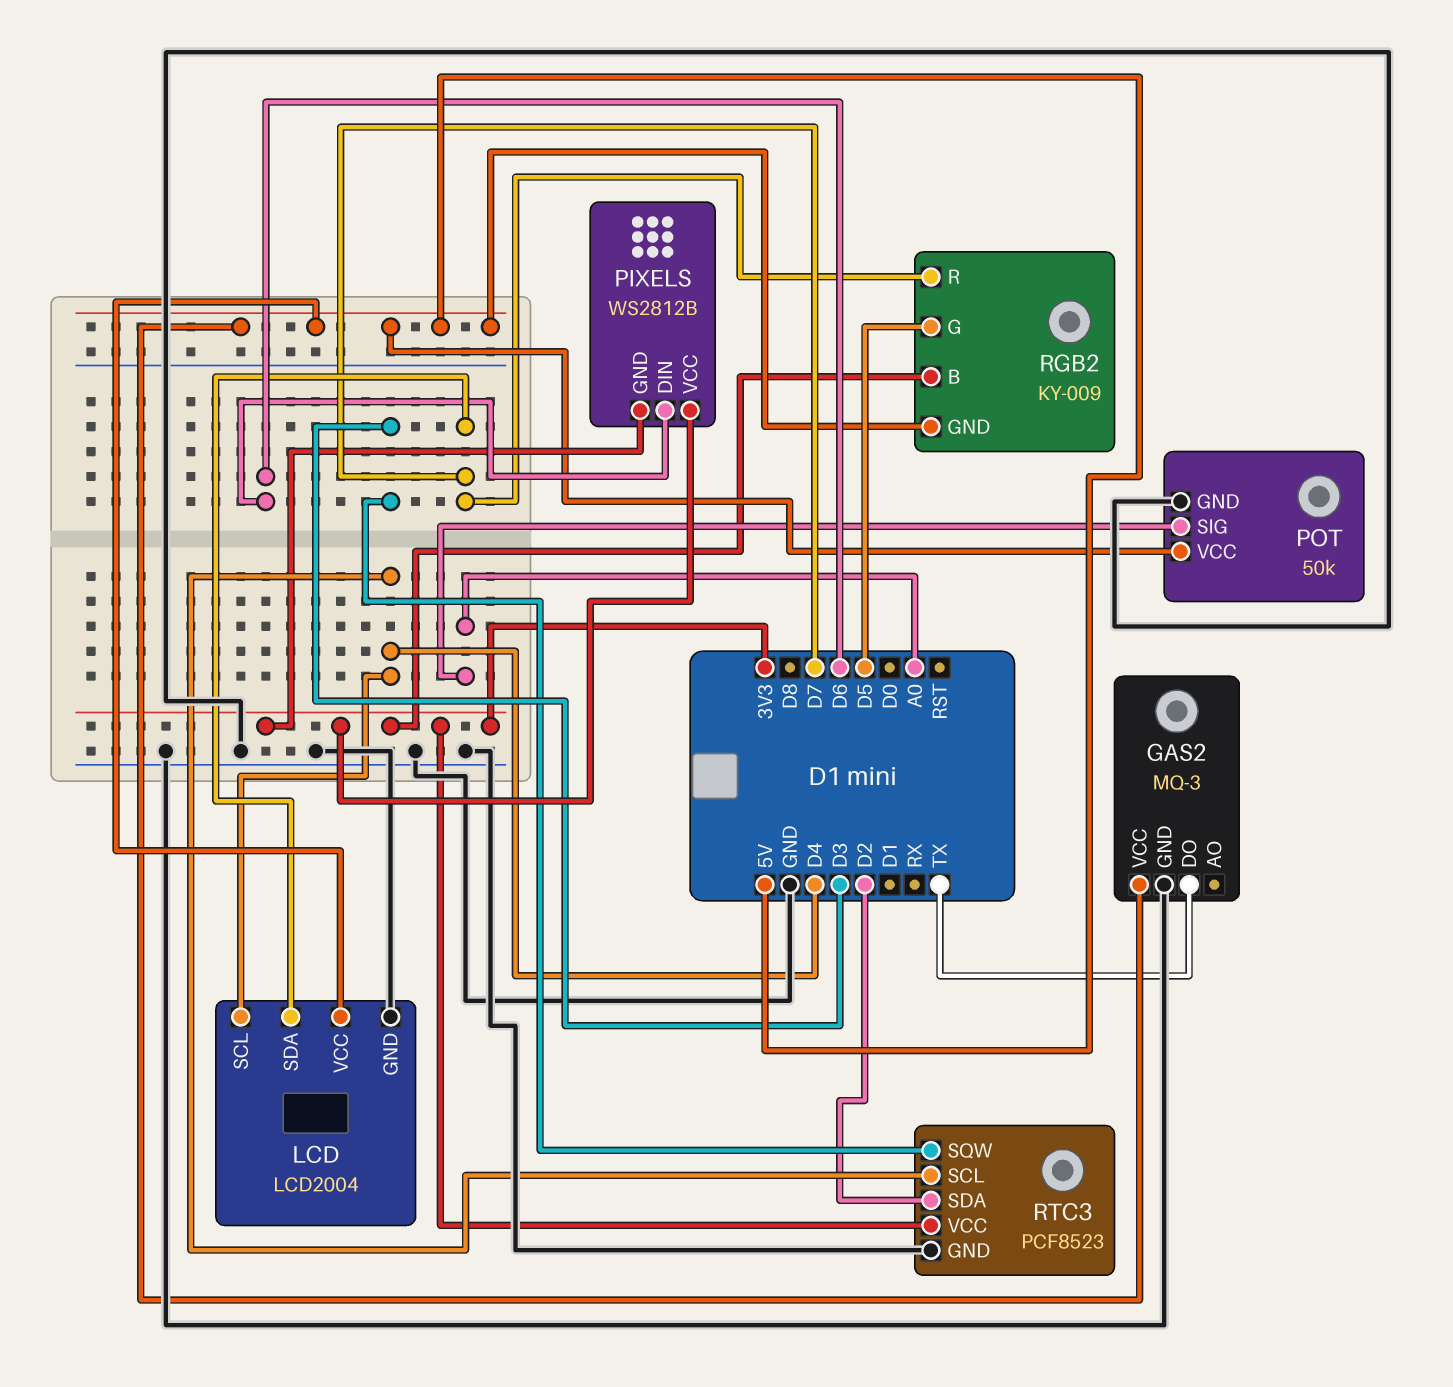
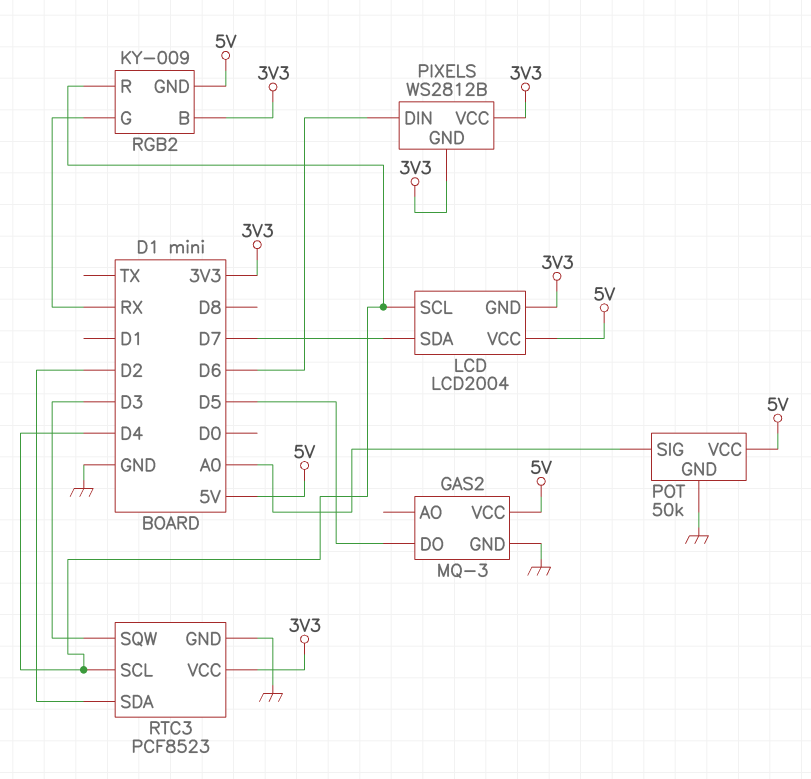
GAS2 pin DO: TX -> D5
LCD pin GND: GND -> 3V3
RGB2 pin G: D5 -> RX
RGB2 pin R: D7 -> D4

